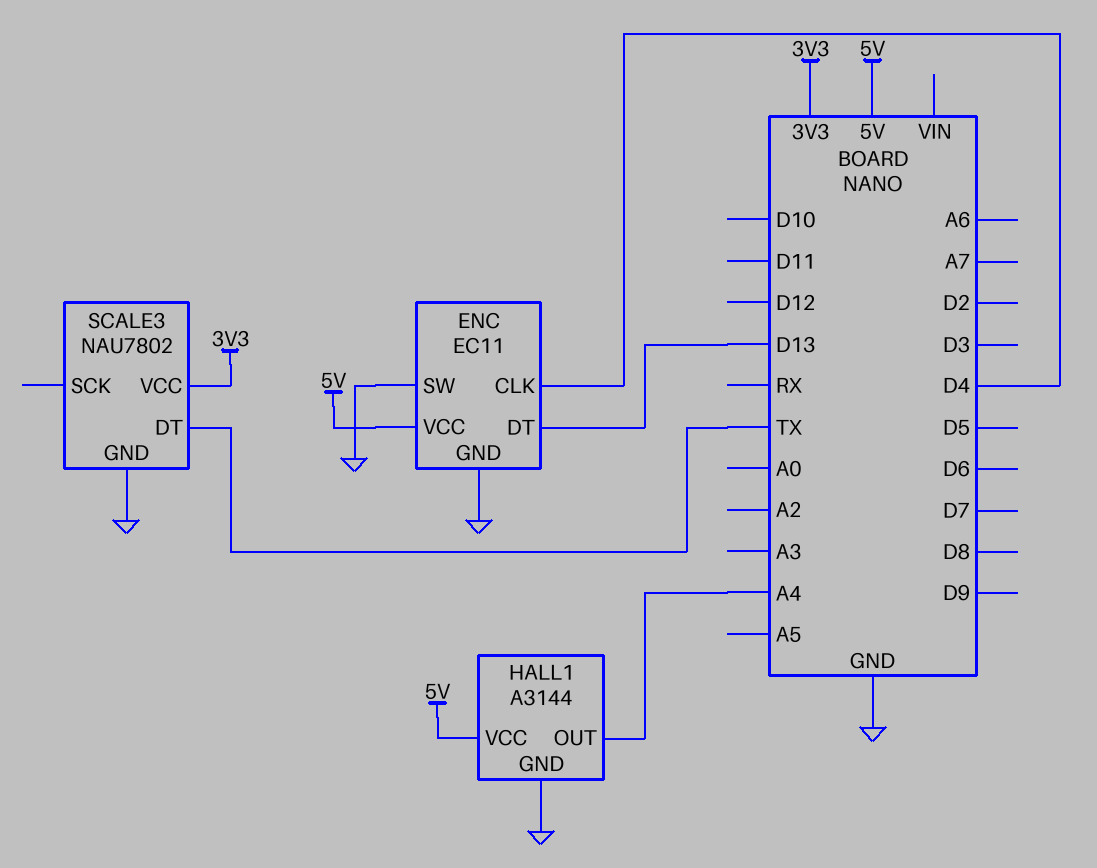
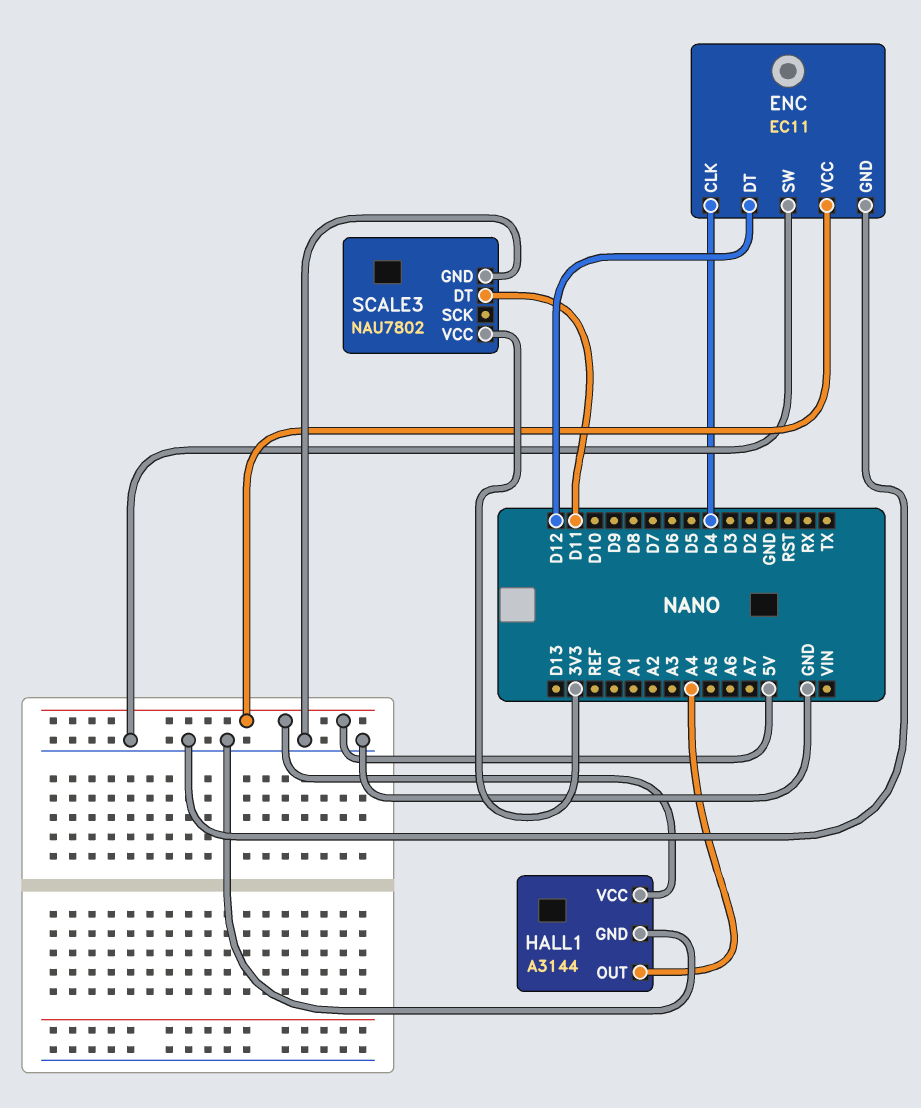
ENC pin DT: D13 -> D12
SCALE3 pin DT: TX -> D11

